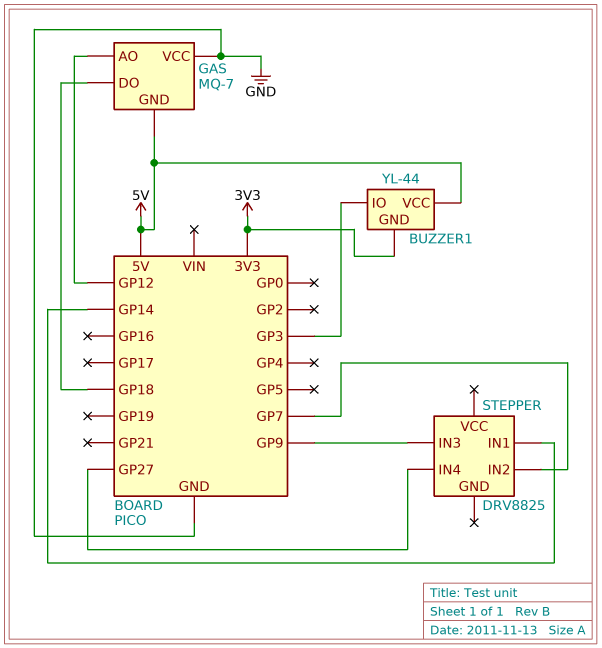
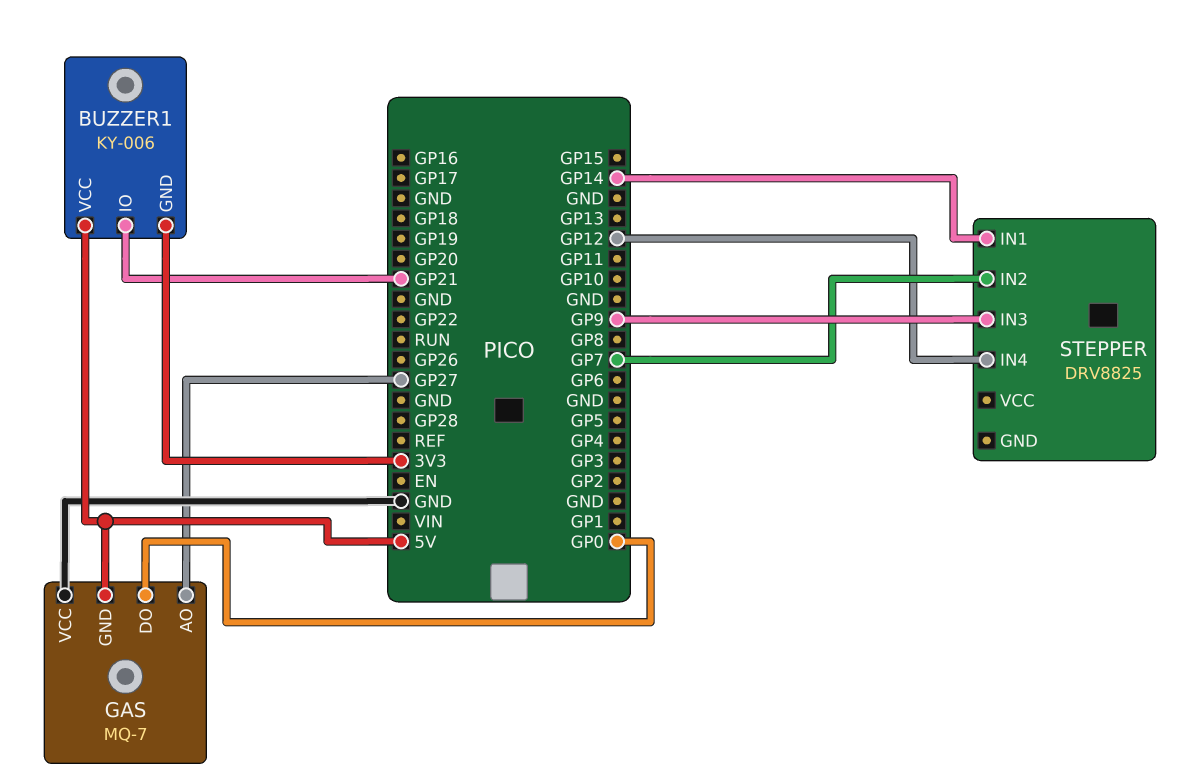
BUZZER1: YL-44 -> KY-006
BUZZER1 pin IO: GP3 -> GP21
GAS pin AO: GP12 -> GP27
GAS pin DO: GP18 -> GP0
STEPPER pin IN4: GP27 -> GP12

